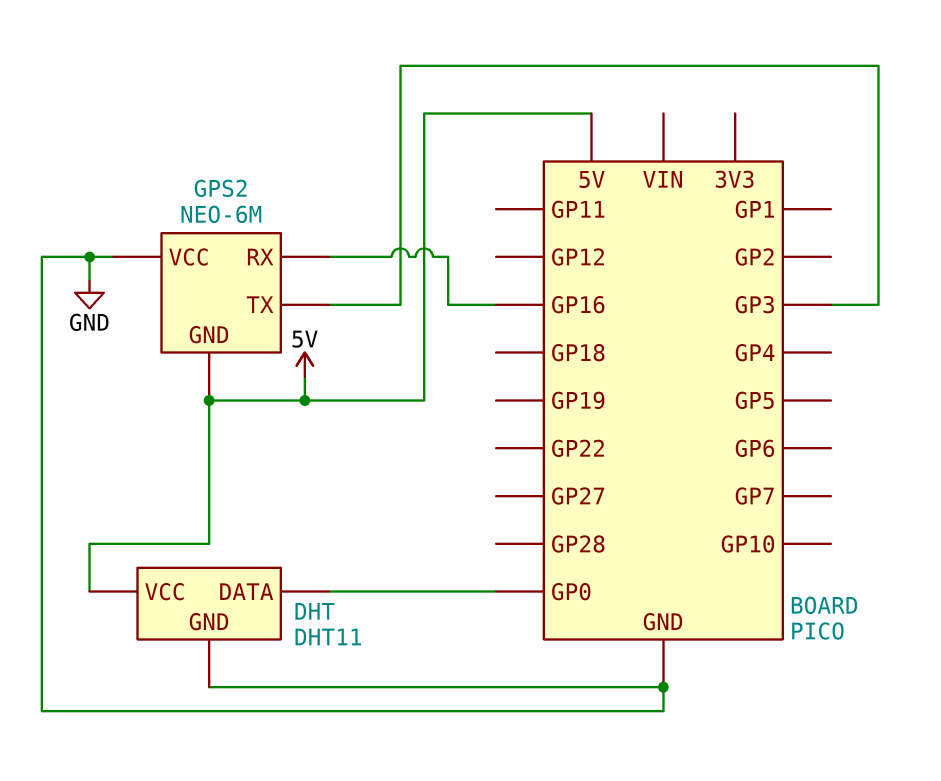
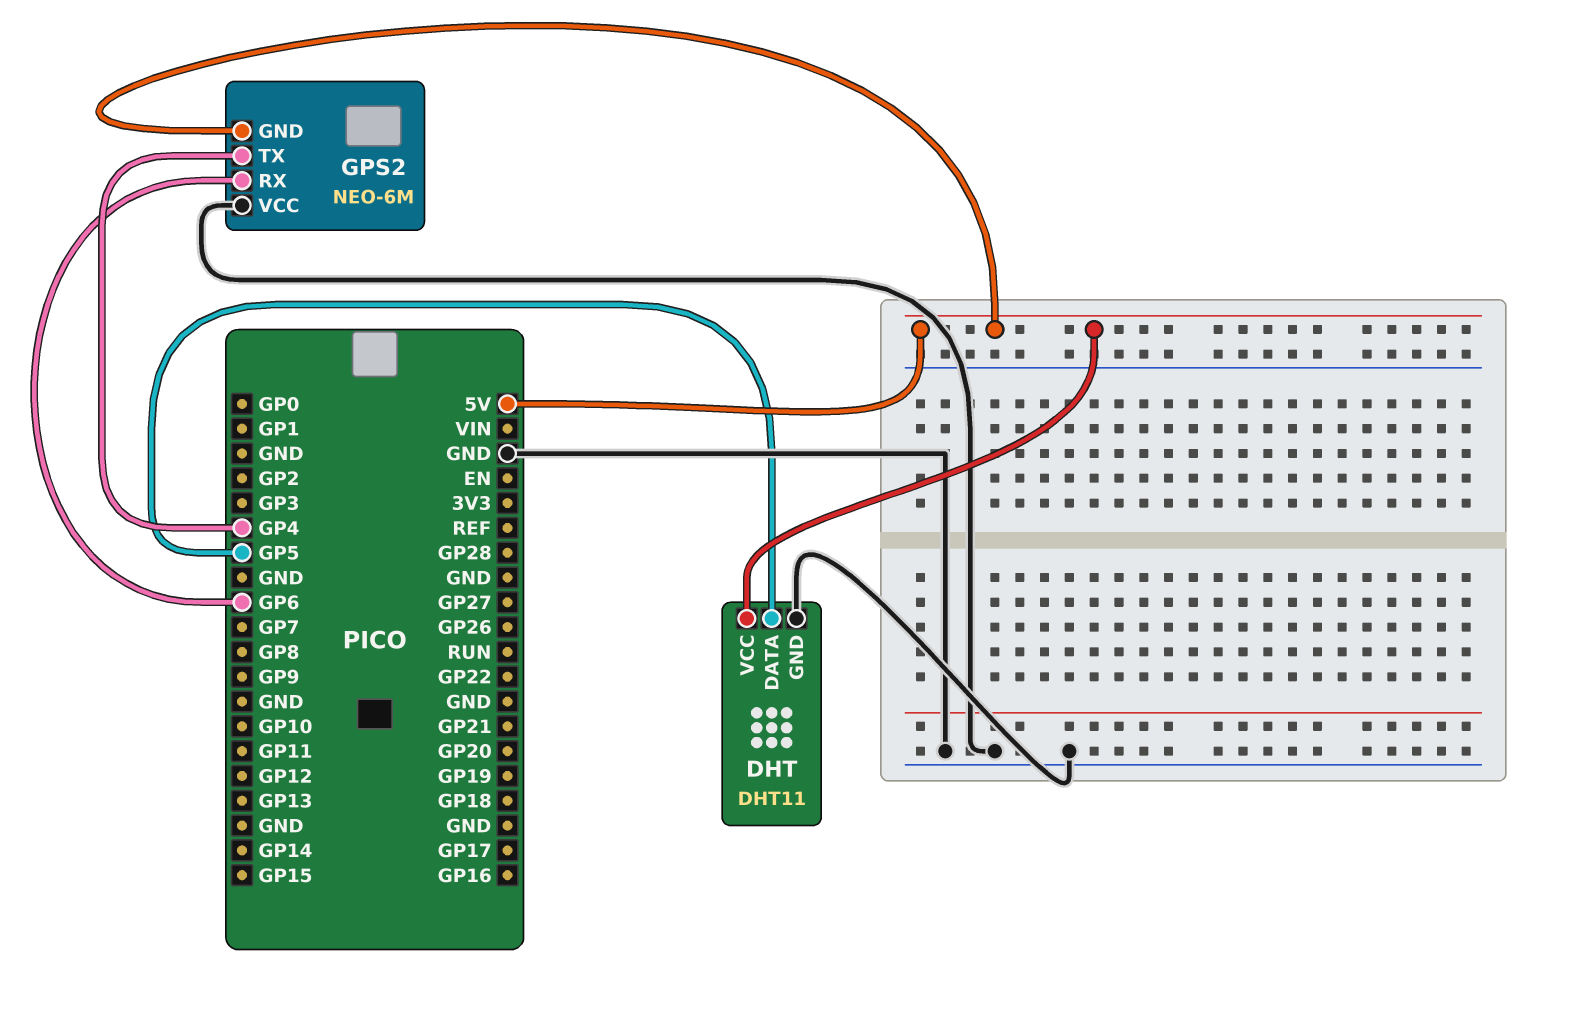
DHT pin DATA: GP0 -> GP5
GPS2 pin RX: GP16 -> GP6
GPS2 pin TX: GP3 -> GP4

